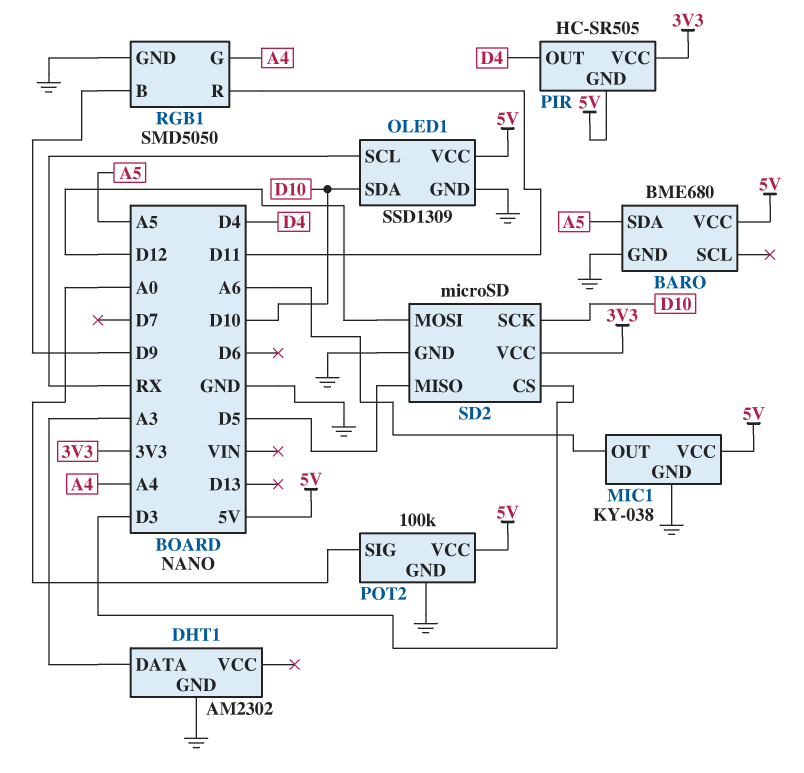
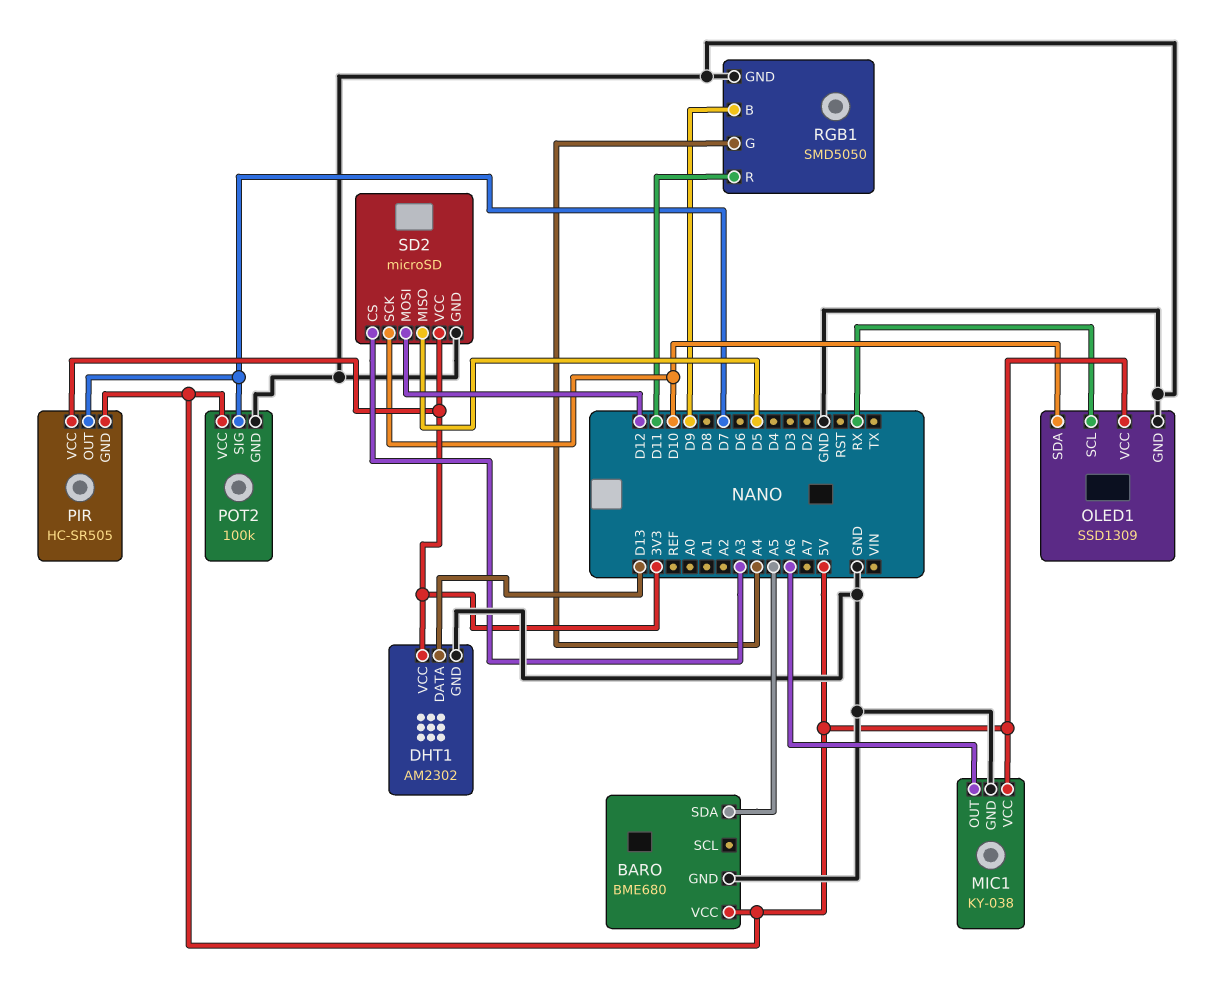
DHT1 pin DATA: A3 -> D13
DHT1 pin VCC: none -> 3V3
PIR pin OUT: D4 -> D7
POT2 pin SIG: A0 -> D7
SD2 pin CS: D3 -> A3

